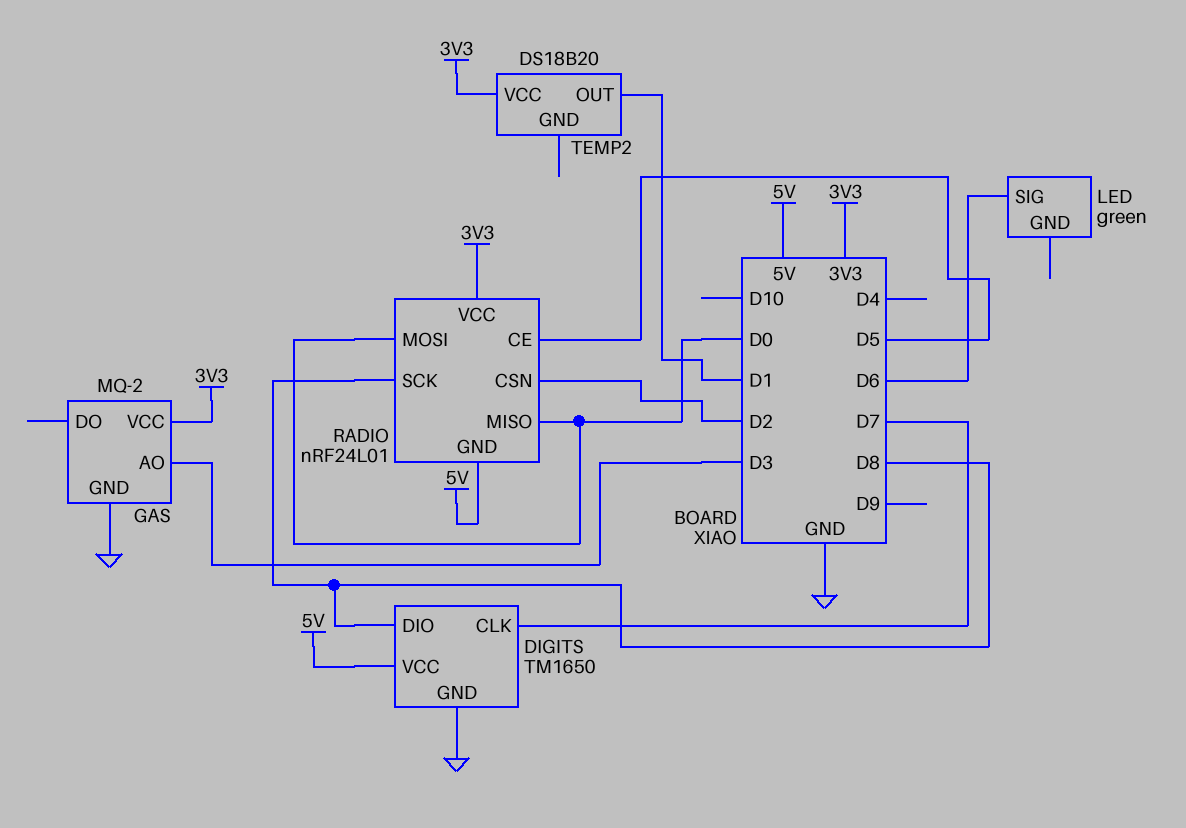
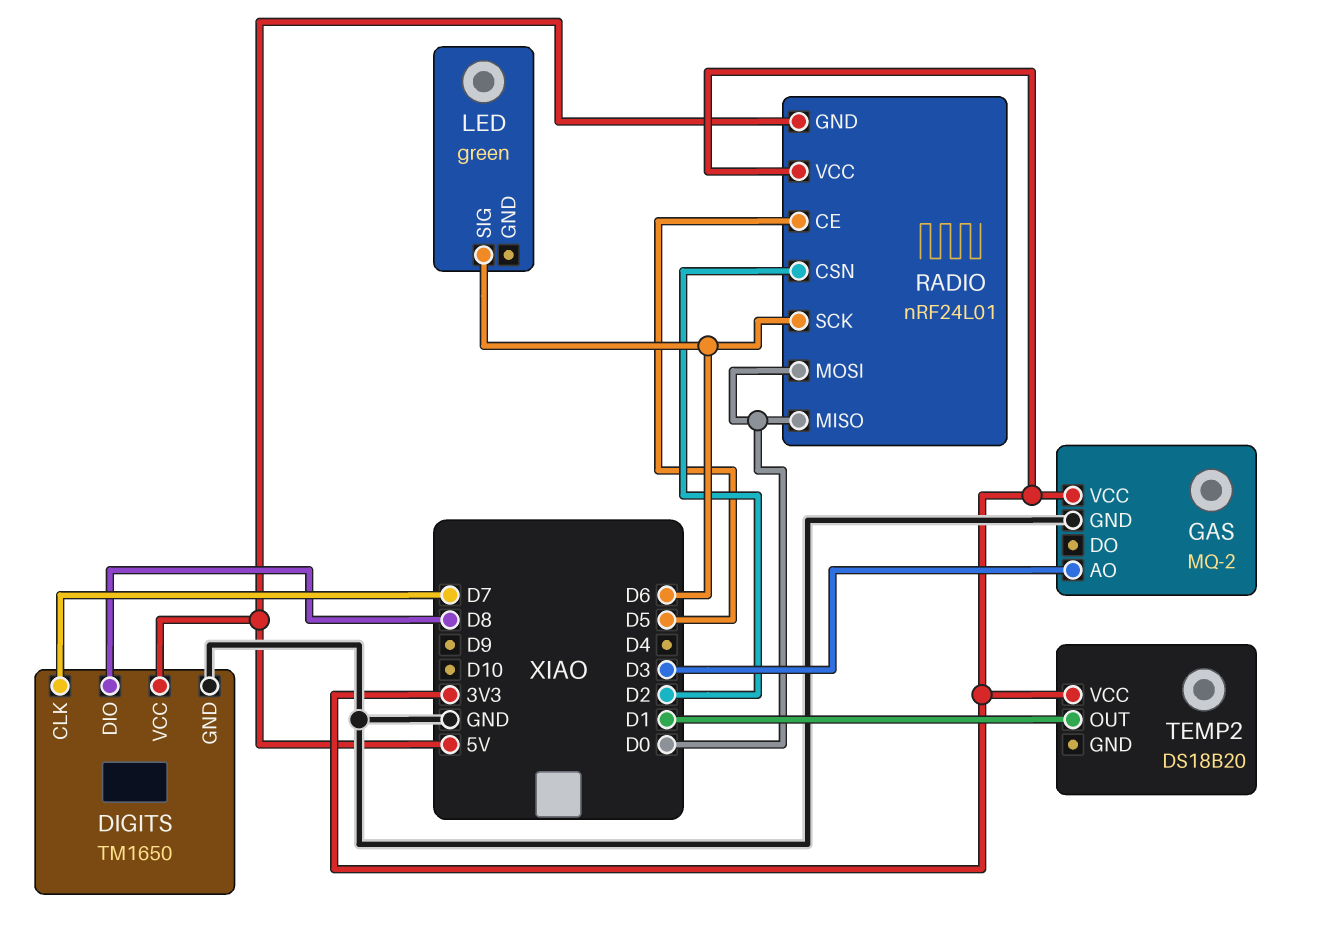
RADIO pin SCK: D8 -> D6

